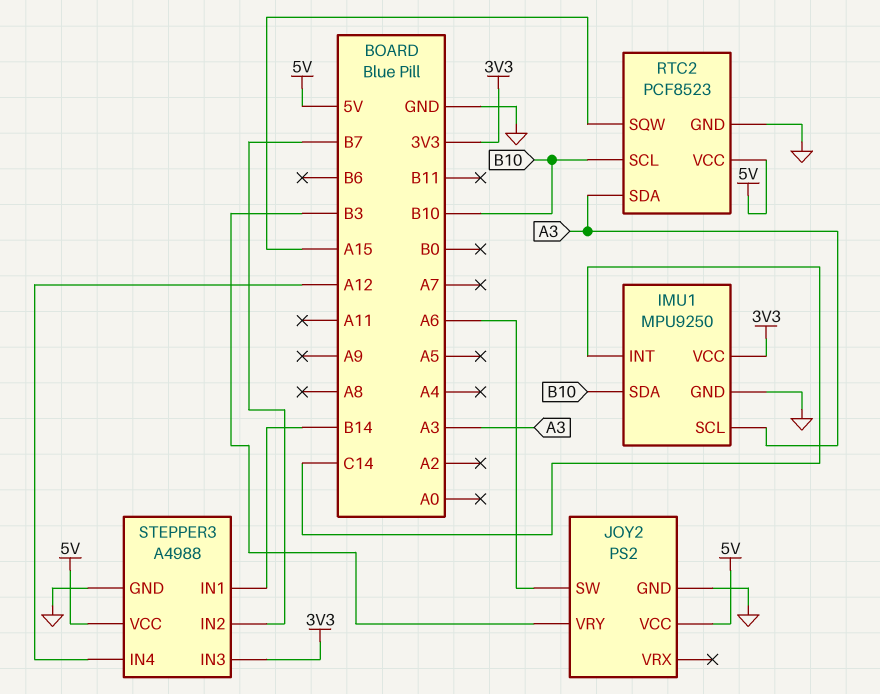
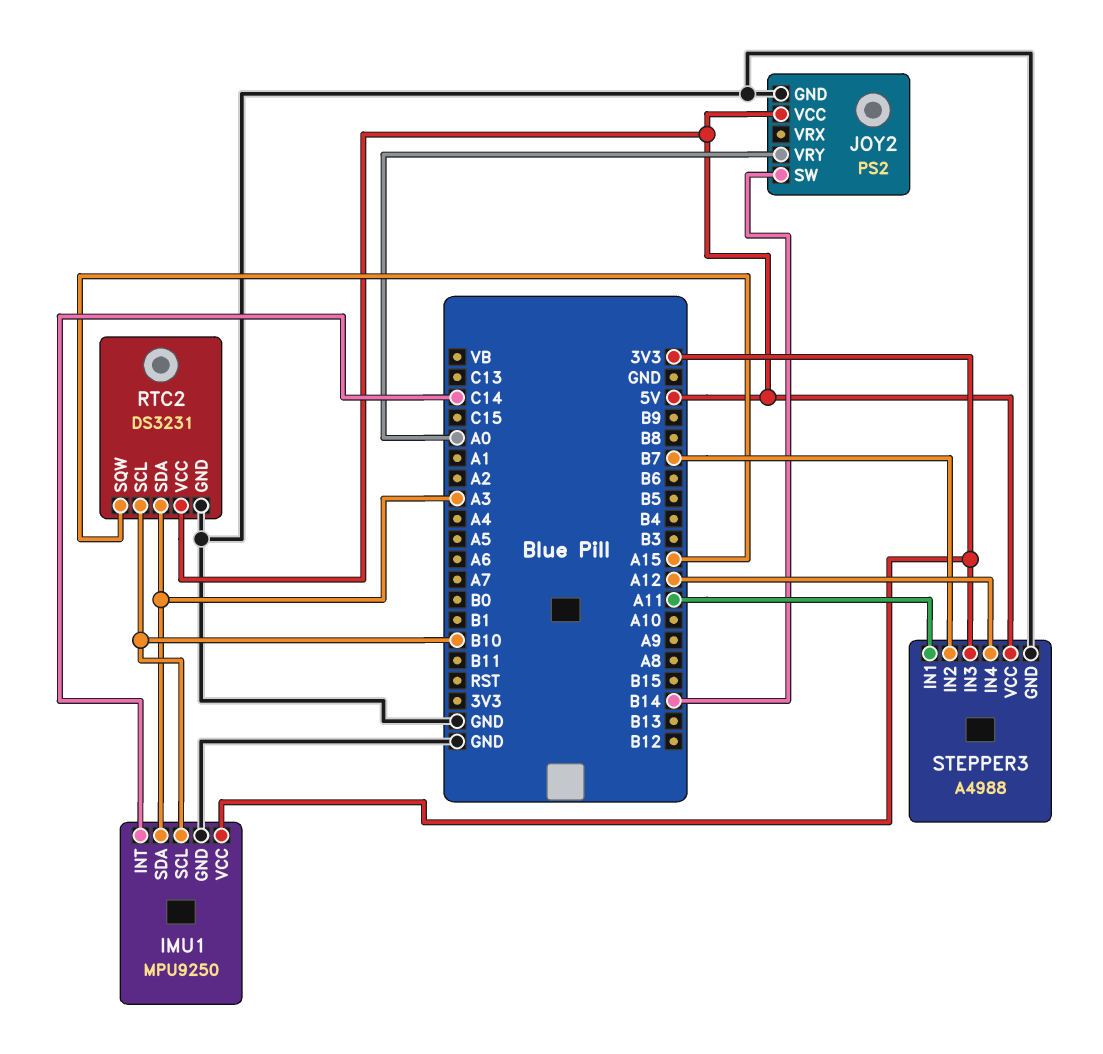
IMU1 pin SCL: A3 -> B10
IMU1 pin SDA: B10 -> A3
JOY2 pin SW: A6 -> B14
JOY2 pin VRY: B3 -> A0
RTC2: PCF8523 -> DS3231
STEPPER3 pin IN1: B14 -> A11

